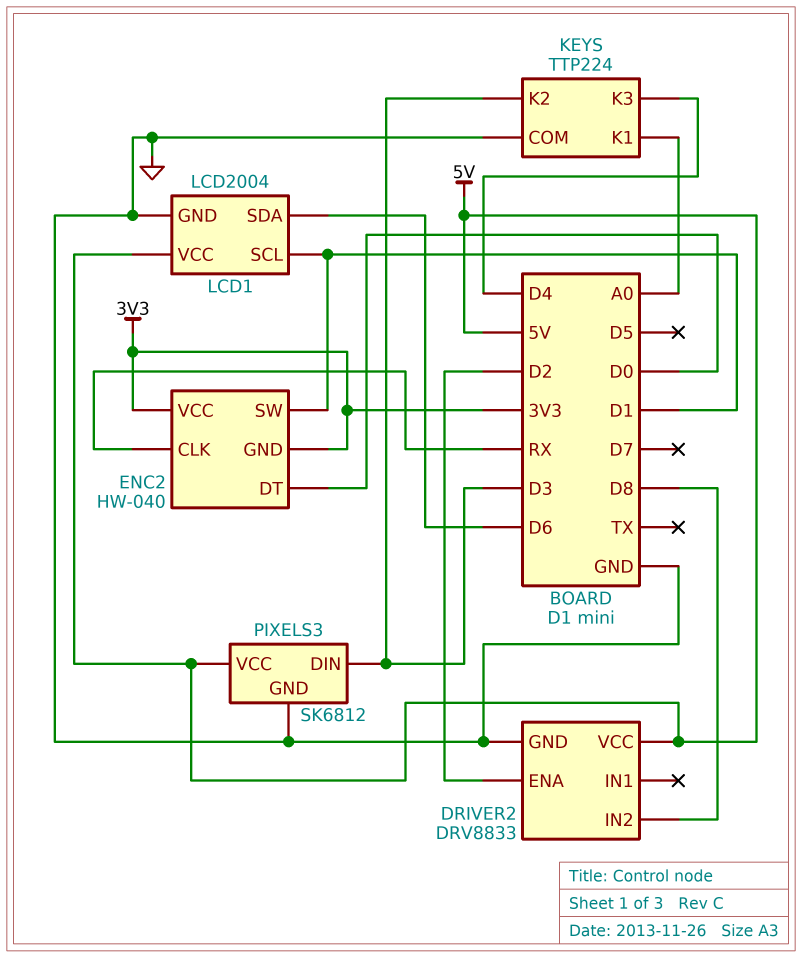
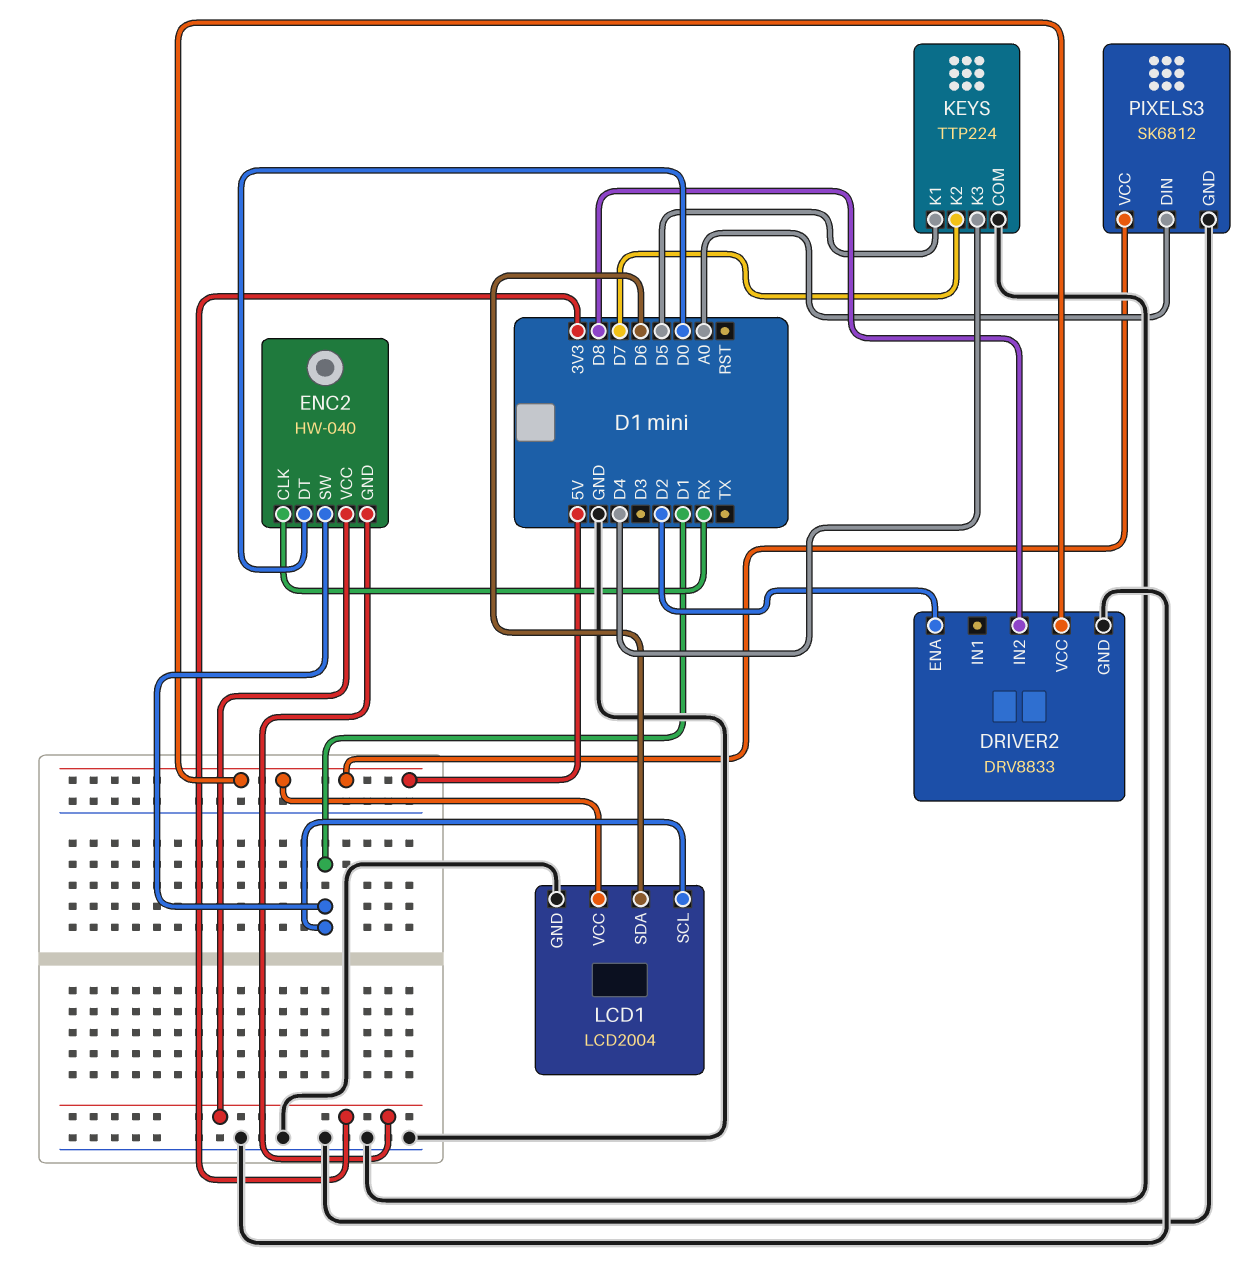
KEYS pin K1: A0 -> D5
KEYS pin K2: D3 -> D7
PIXELS3 pin DIN: D3 -> A0

